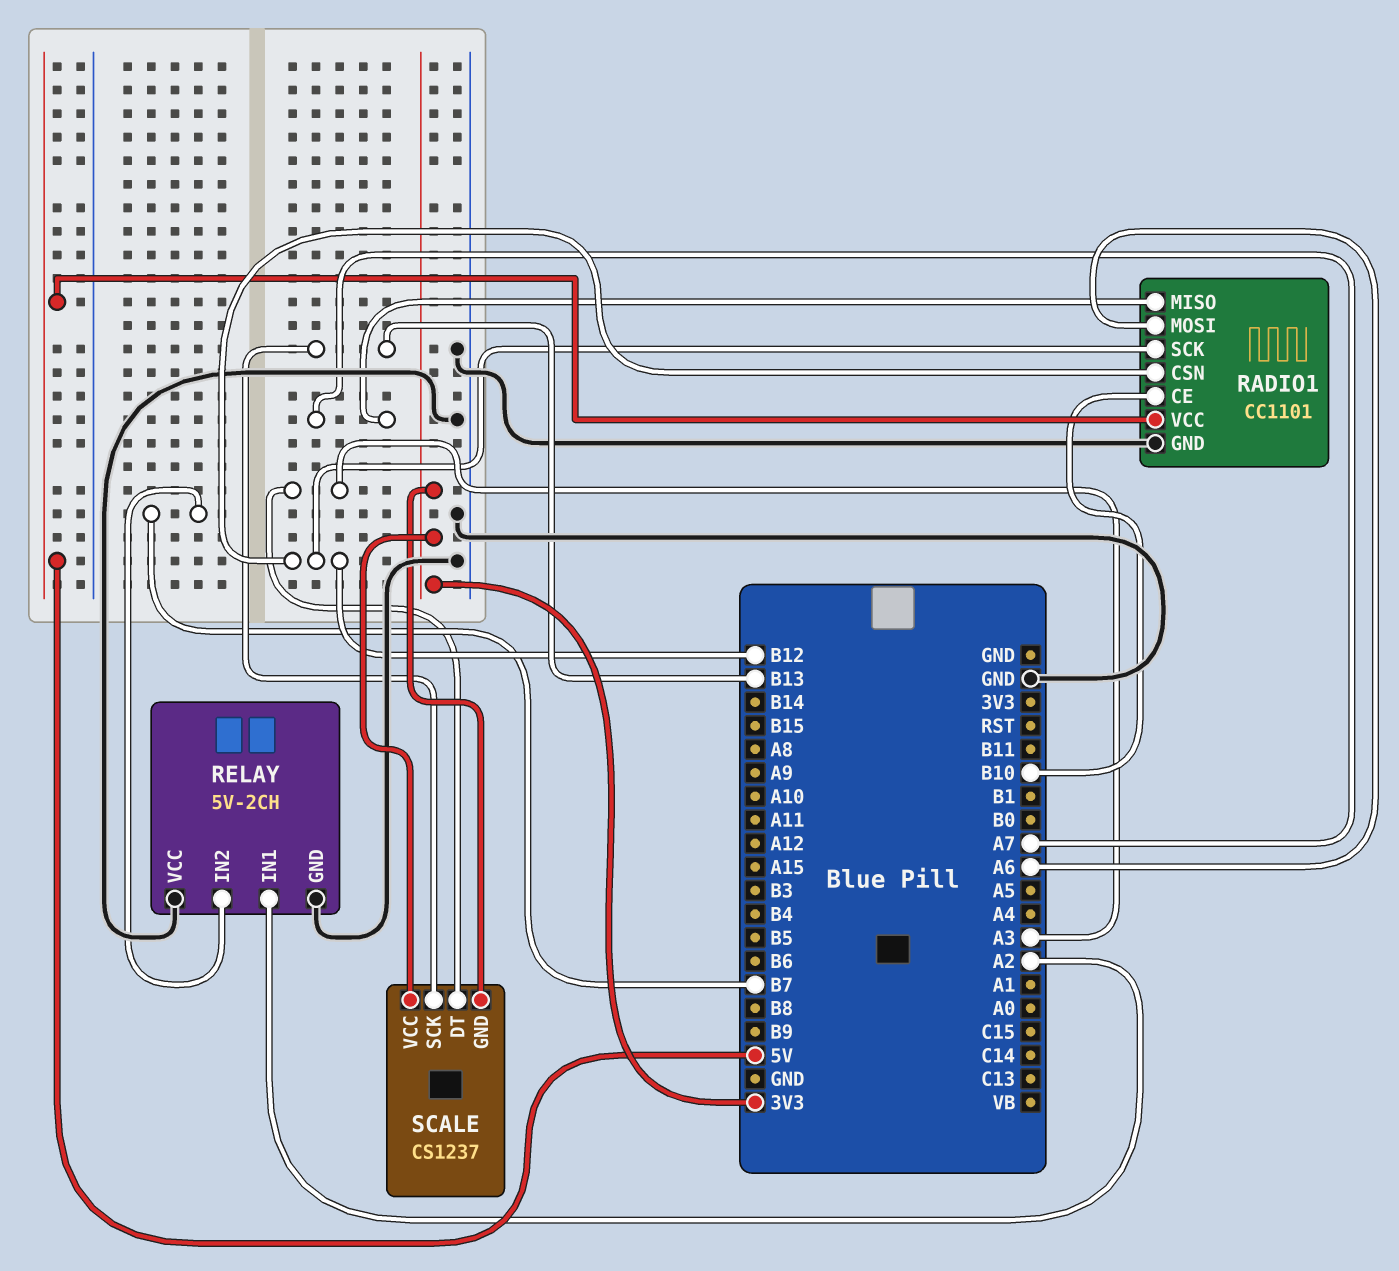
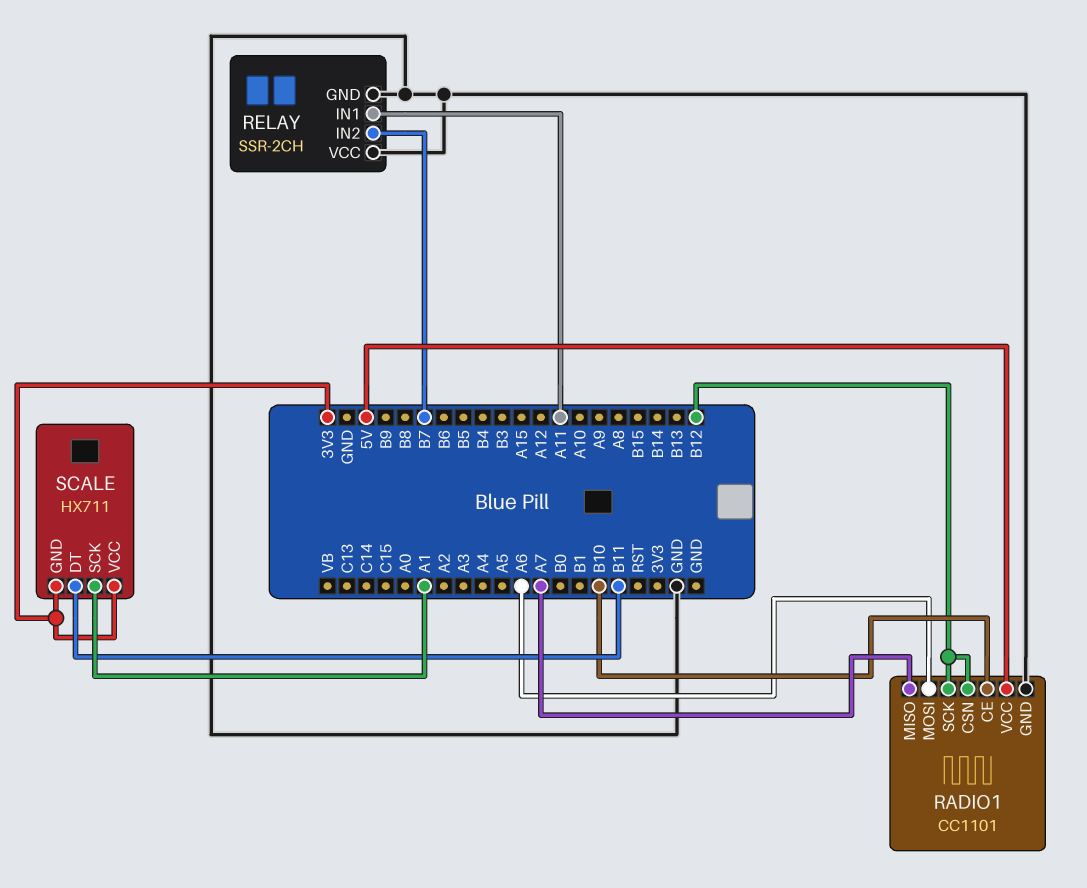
RELAY: 5V-2CH -> SSR-2CH
RELAY pin IN1: A2 -> A11
SCALE: CS1237 -> HX711
SCALE pin DT: A3 -> B11
SCALE pin SCK: B13 -> A1

